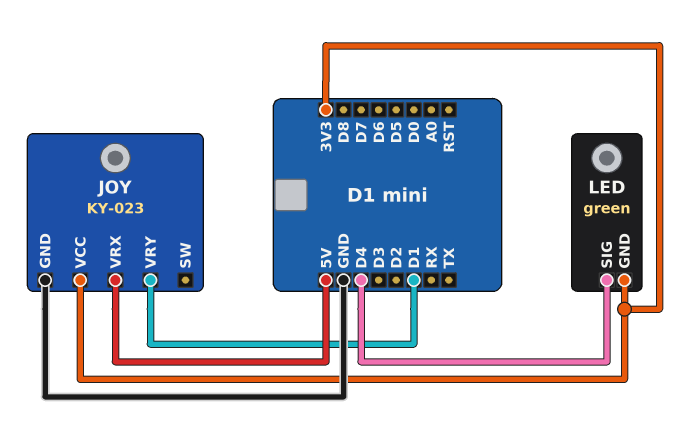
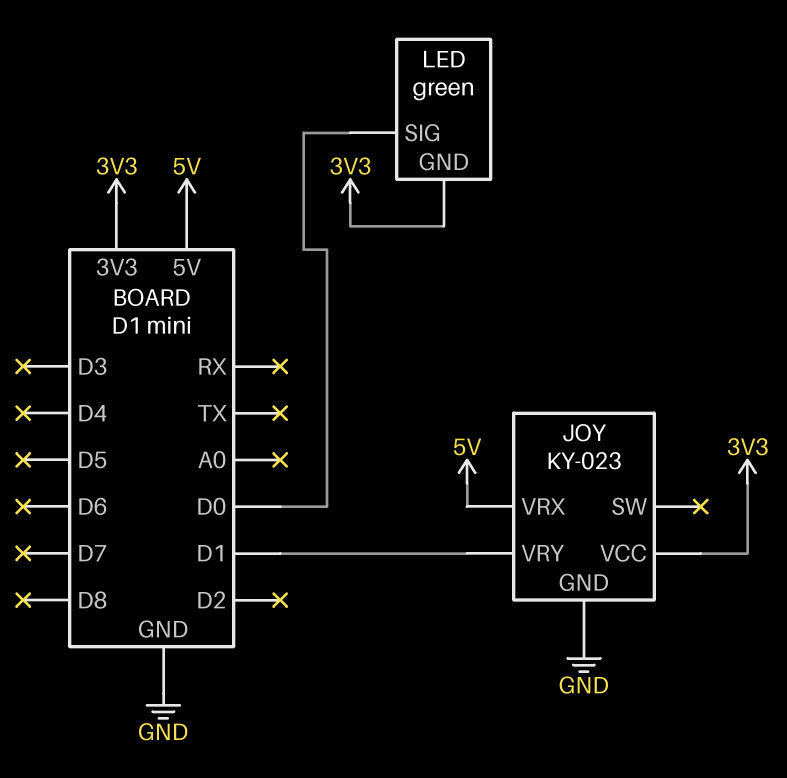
LED pin SIG: D4 -> D0

